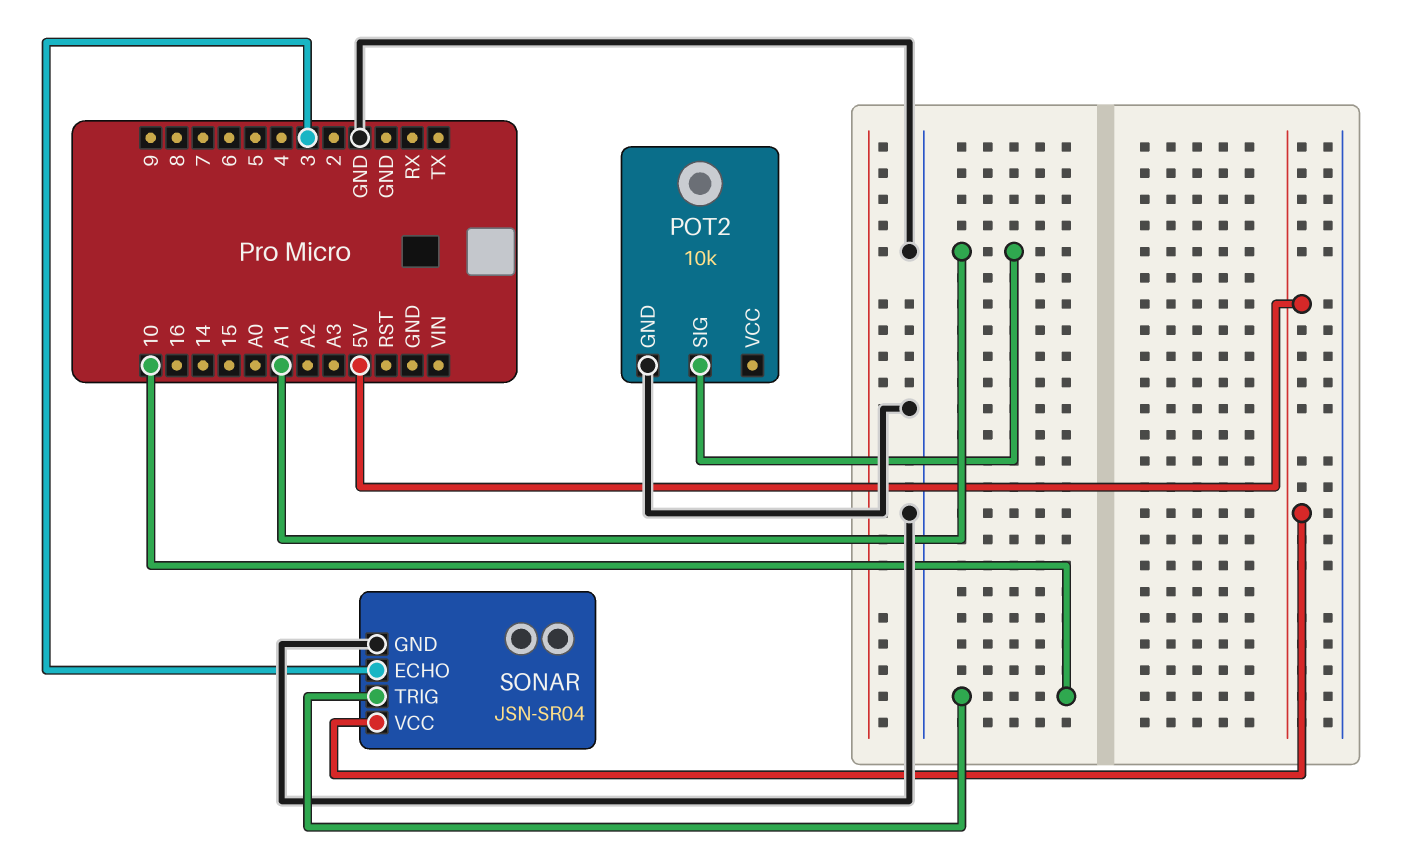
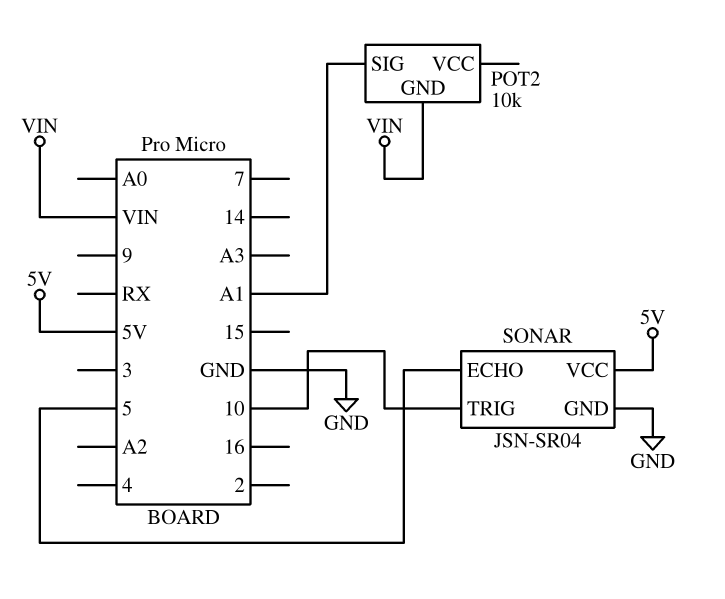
POT2 pin GND: GND -> VIN
SONAR pin ECHO: 3 -> 5

